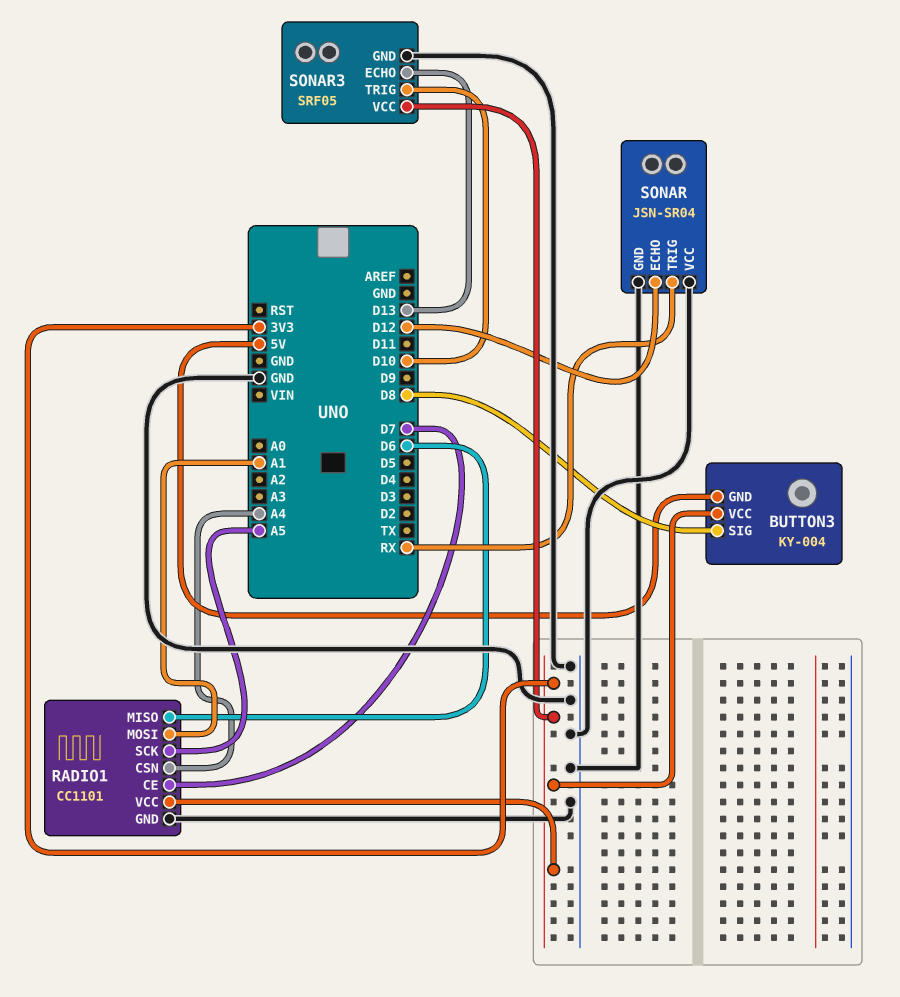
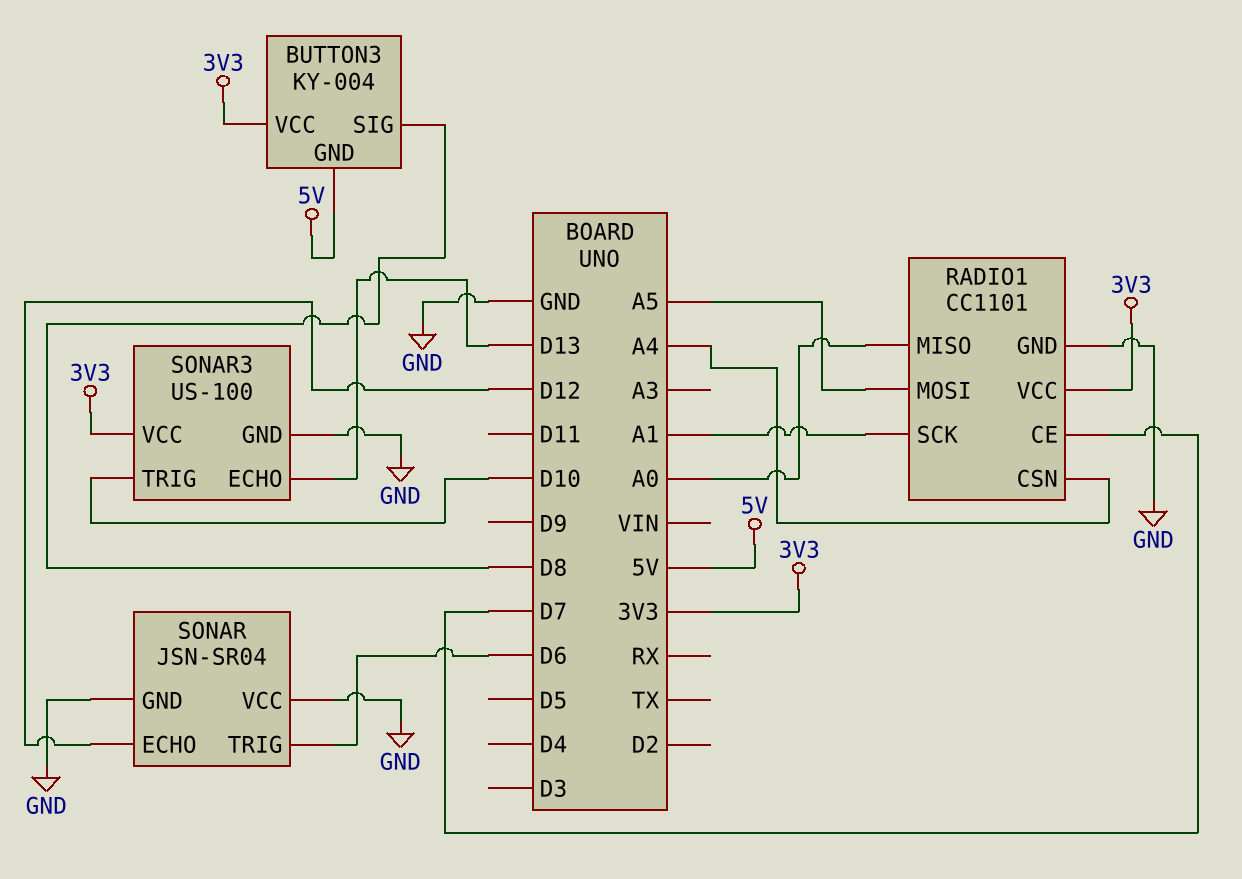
RADIO1 pin MISO: D6 -> A0
RADIO1 pin MOSI: A1 -> A5
RADIO1 pin SCK: A5 -> A1
SONAR pin TRIG: RX -> D6
SONAR3: SRF05 -> US-100

